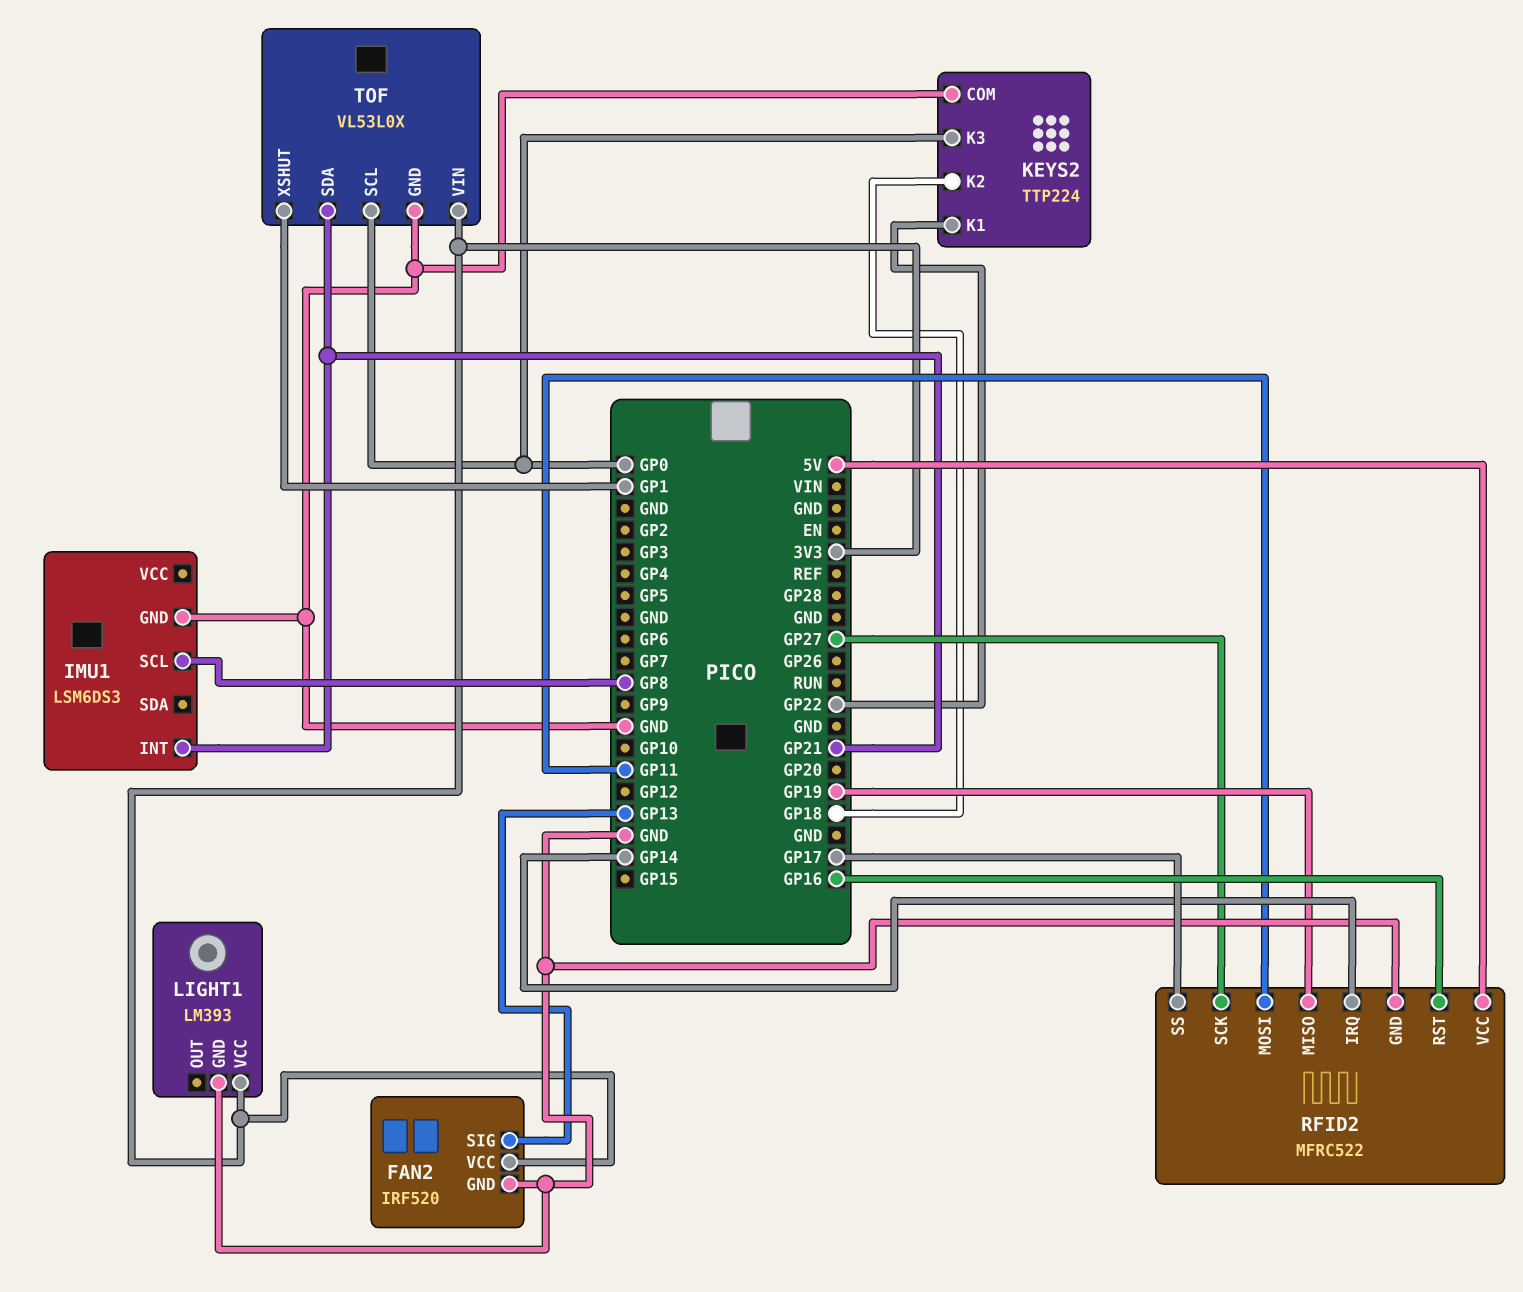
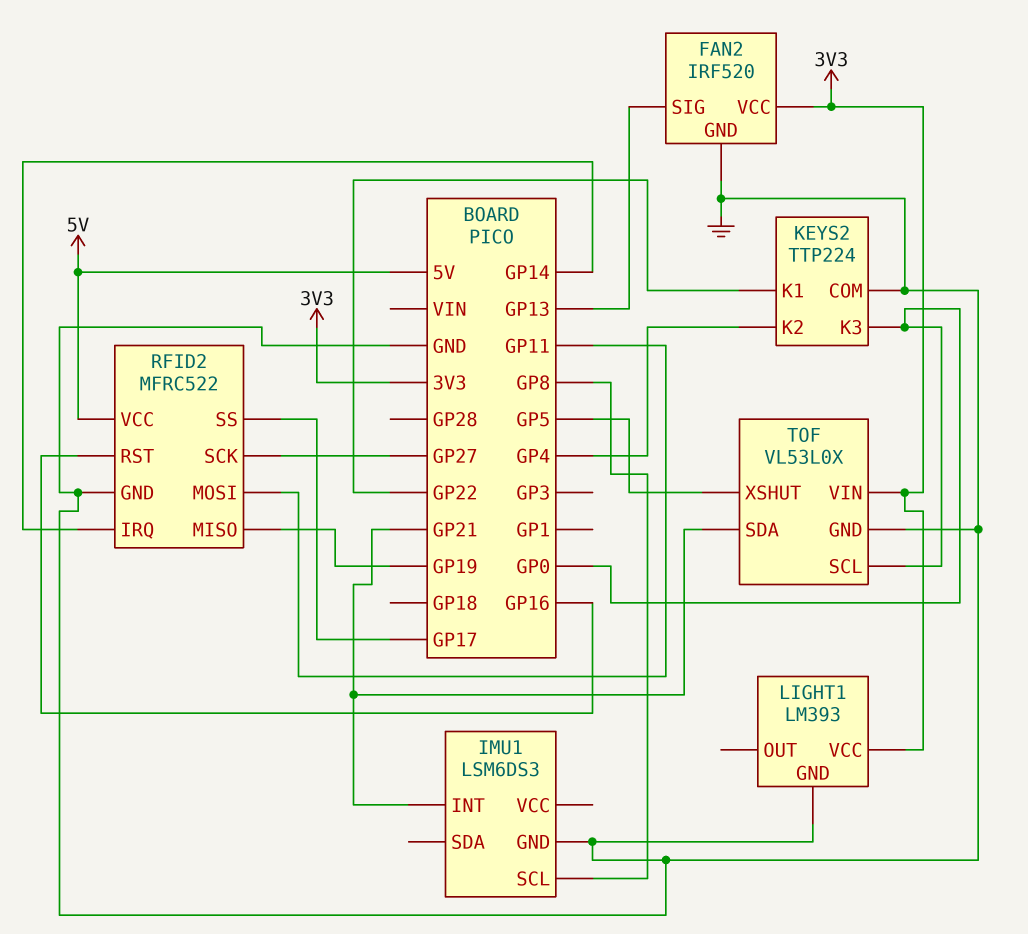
KEYS2 pin K2: GP18 -> GP4
TOF pin XSHUT: GP1 -> GP5

